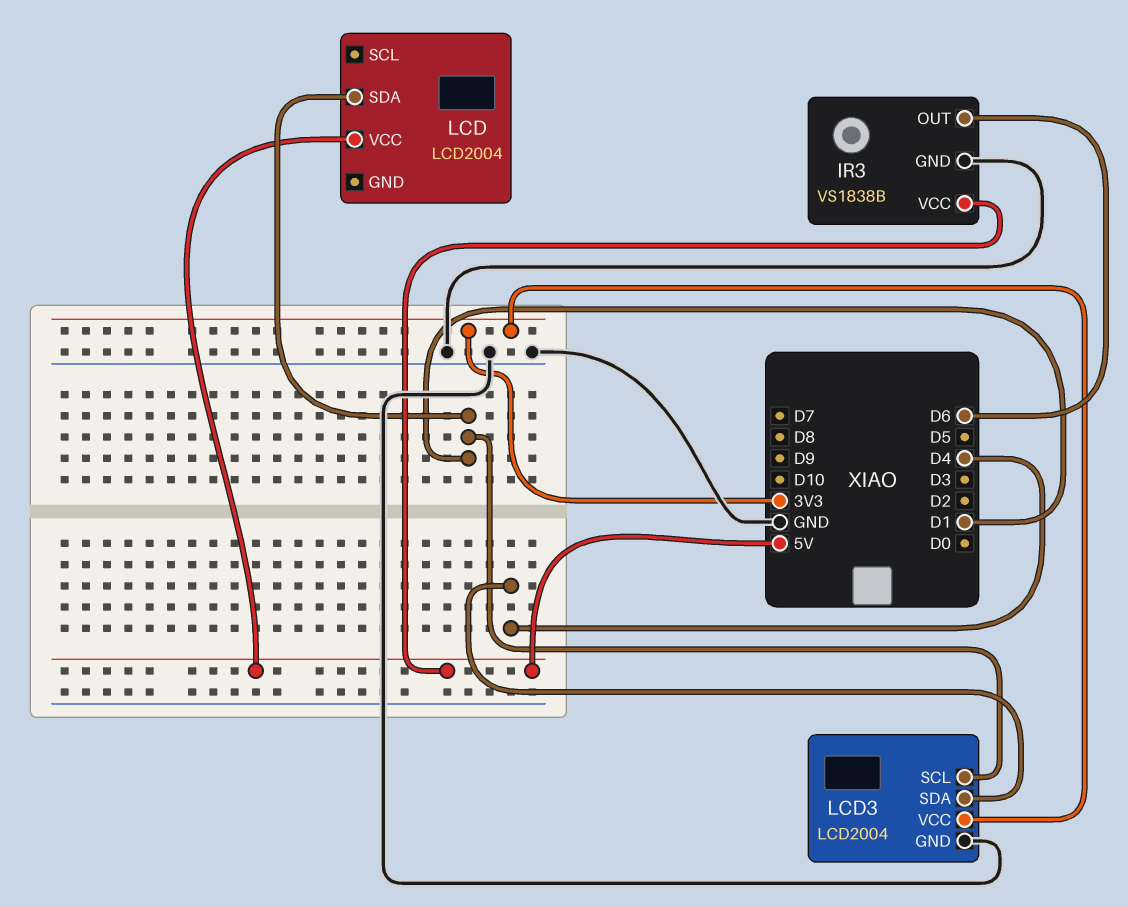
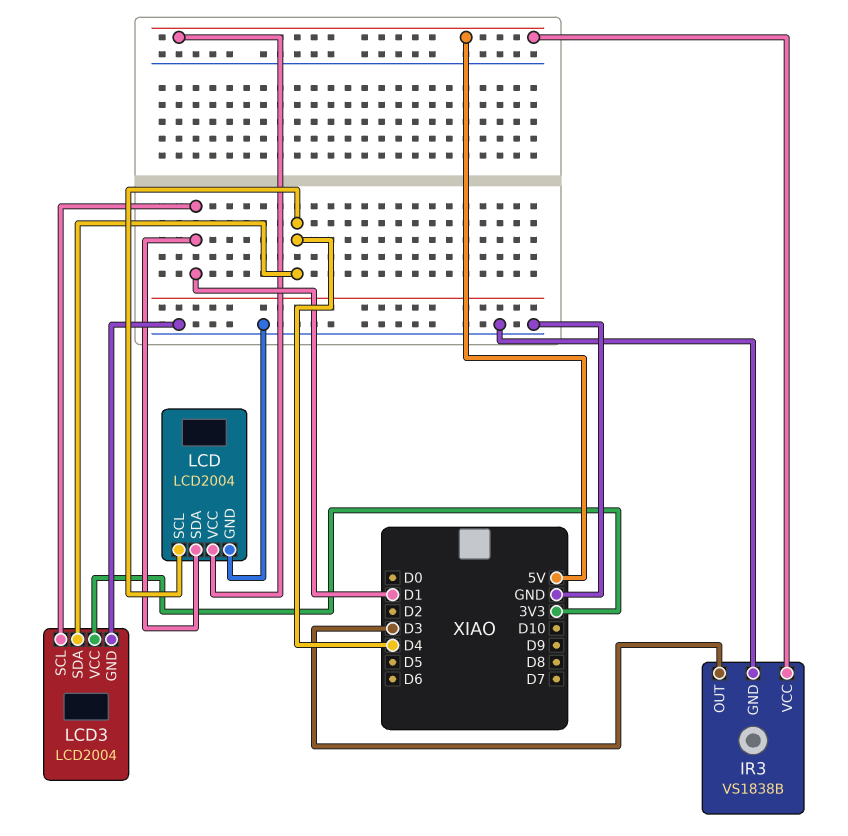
IR3 pin OUT: D6 -> D3
LCD pin GND: none -> GND
LCD pin SCL: none -> D4

